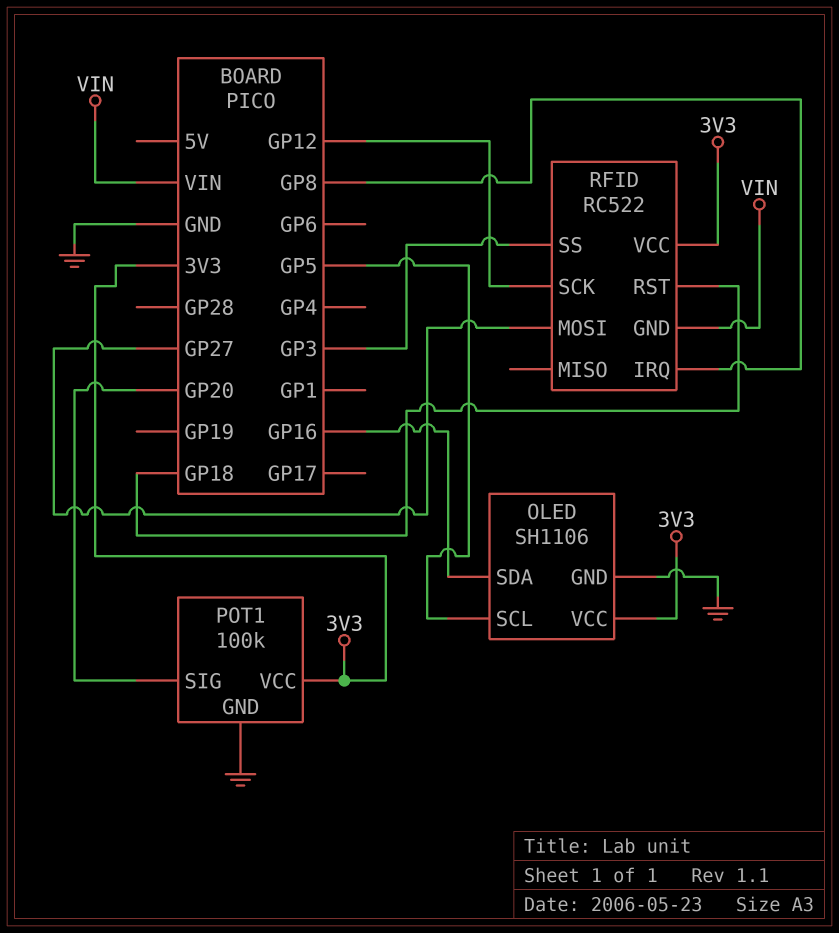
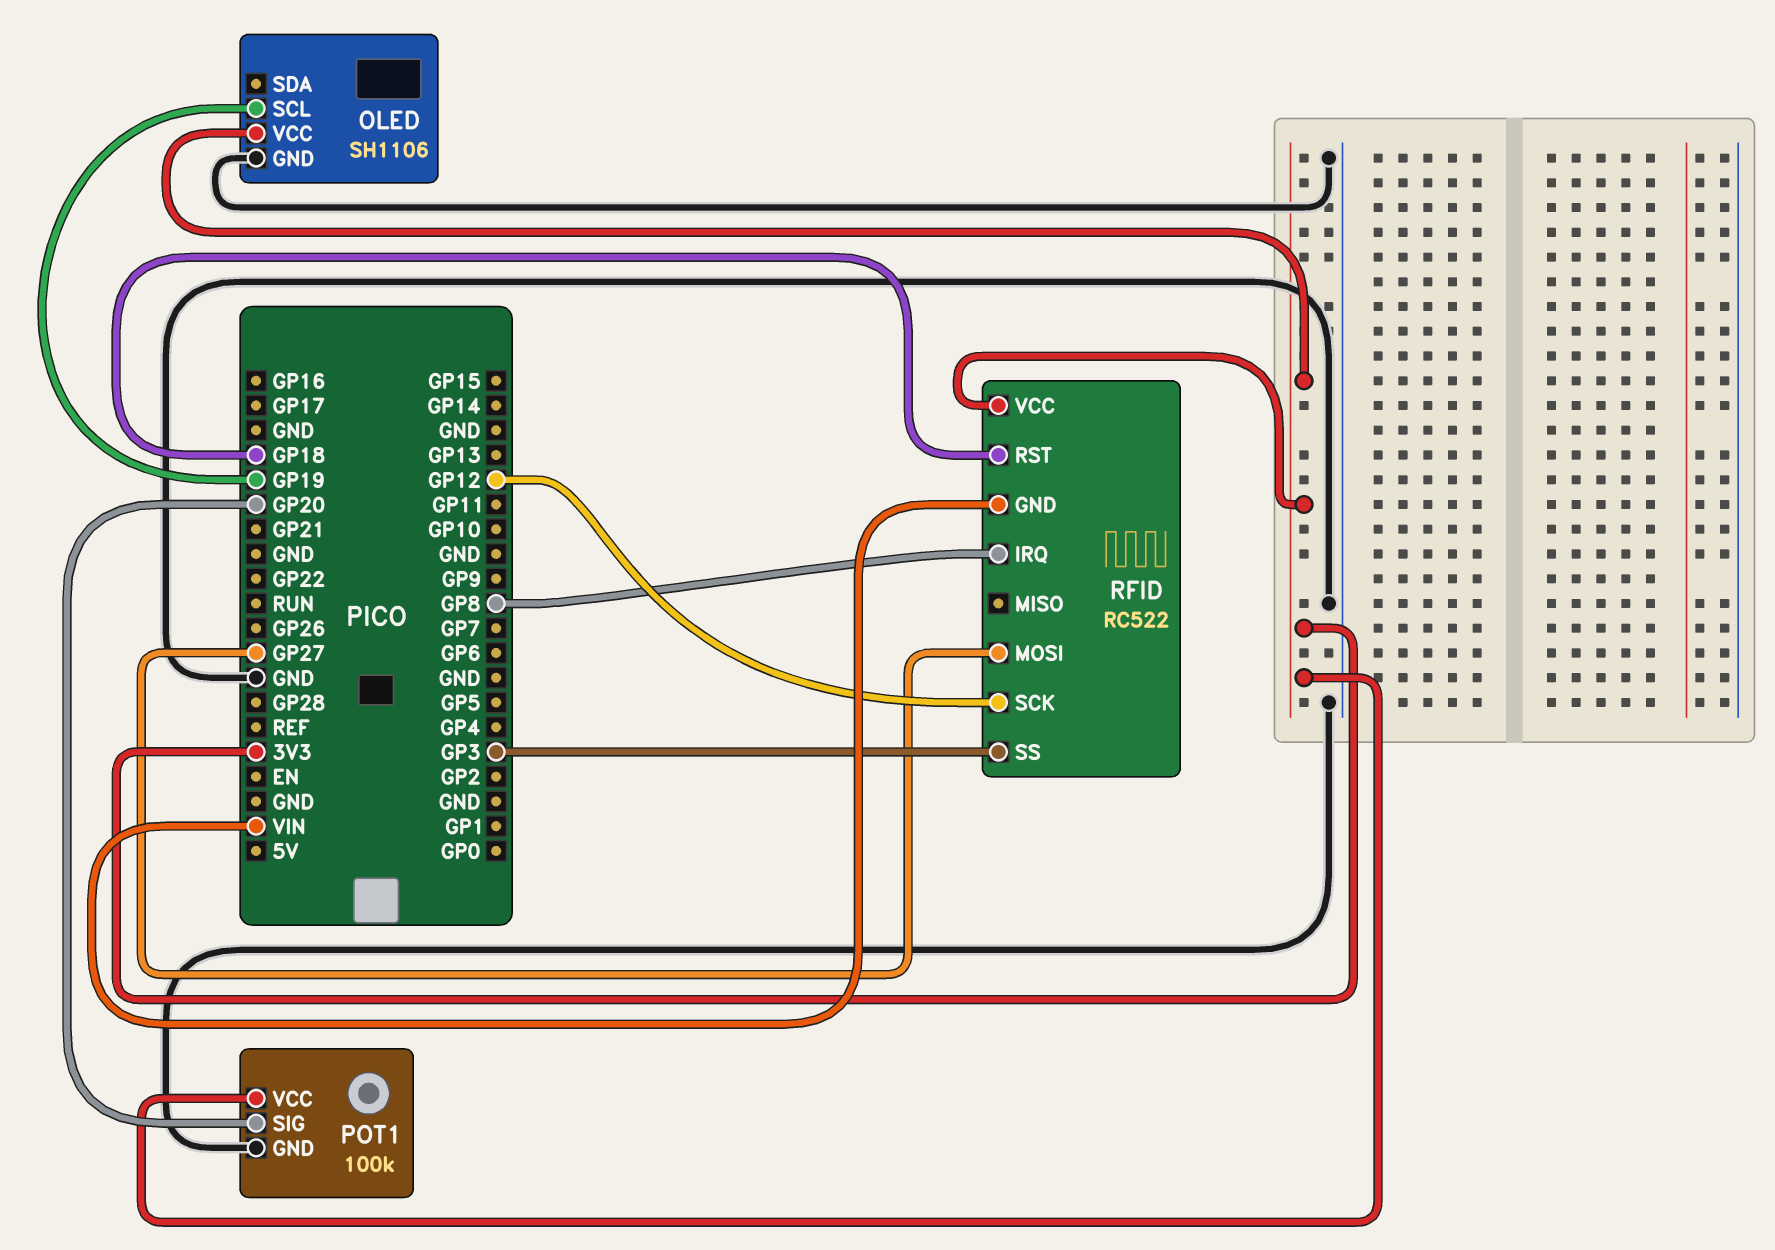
OLED pin SCL: GP5 -> GP19
OLED pin SDA: GP16 -> none

